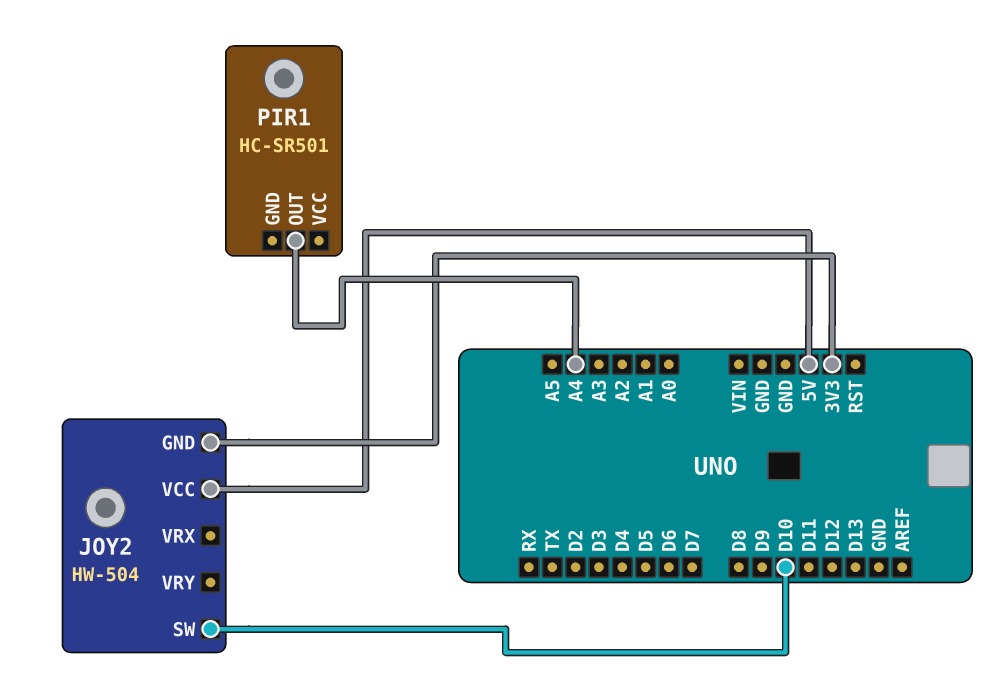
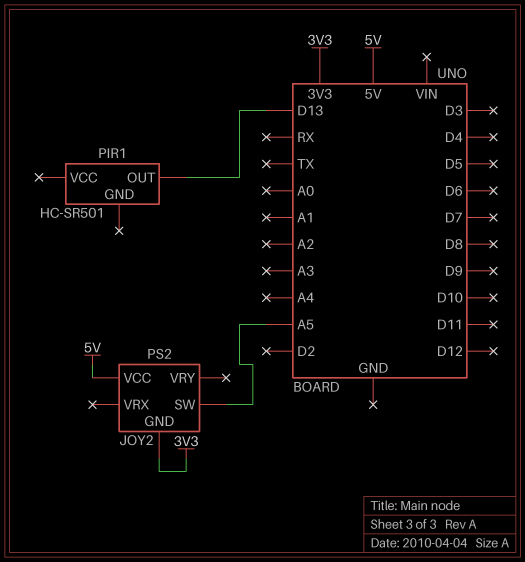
JOY2: HW-504 -> PS2
JOY2 pin SW: D10 -> A5
PIR1 pin OUT: A4 -> D13

